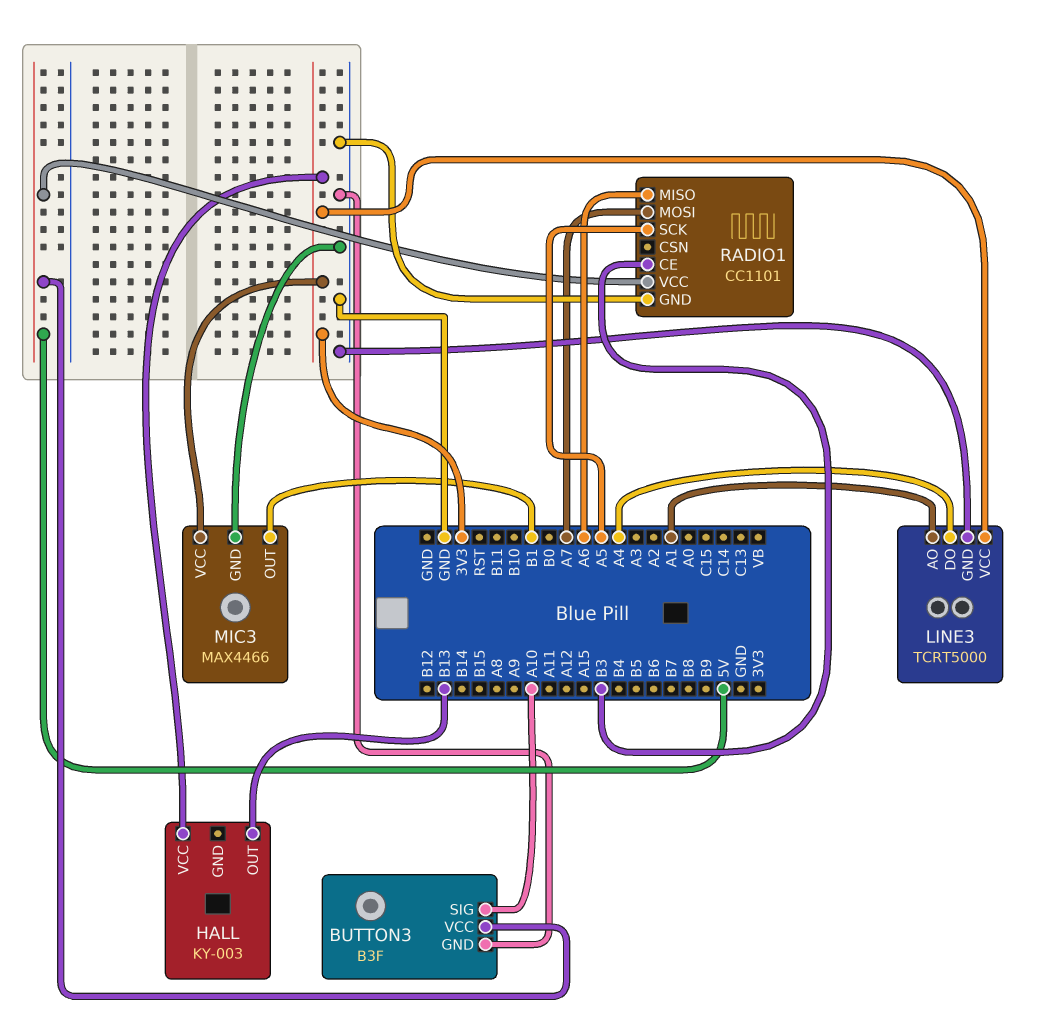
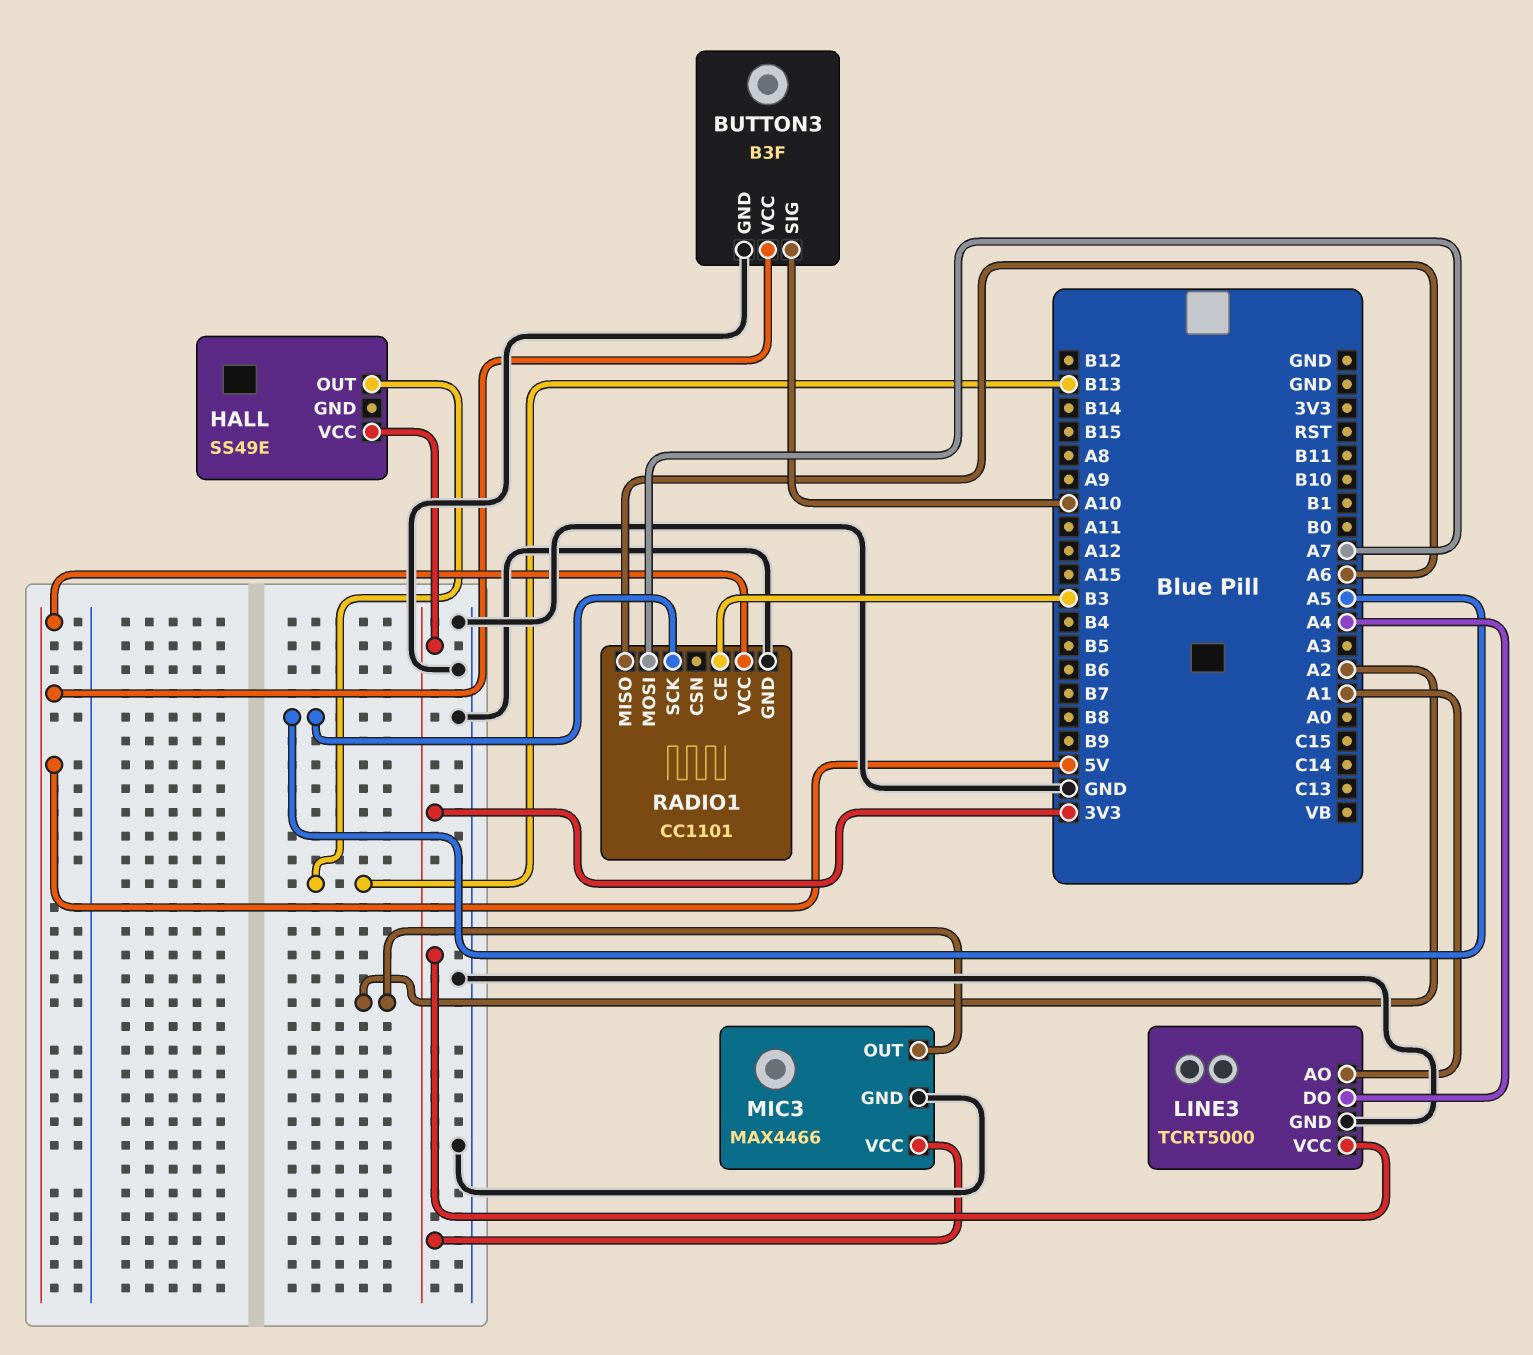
HALL: KY-003 -> SS49E
MIC3 pin OUT: B1 -> A2

